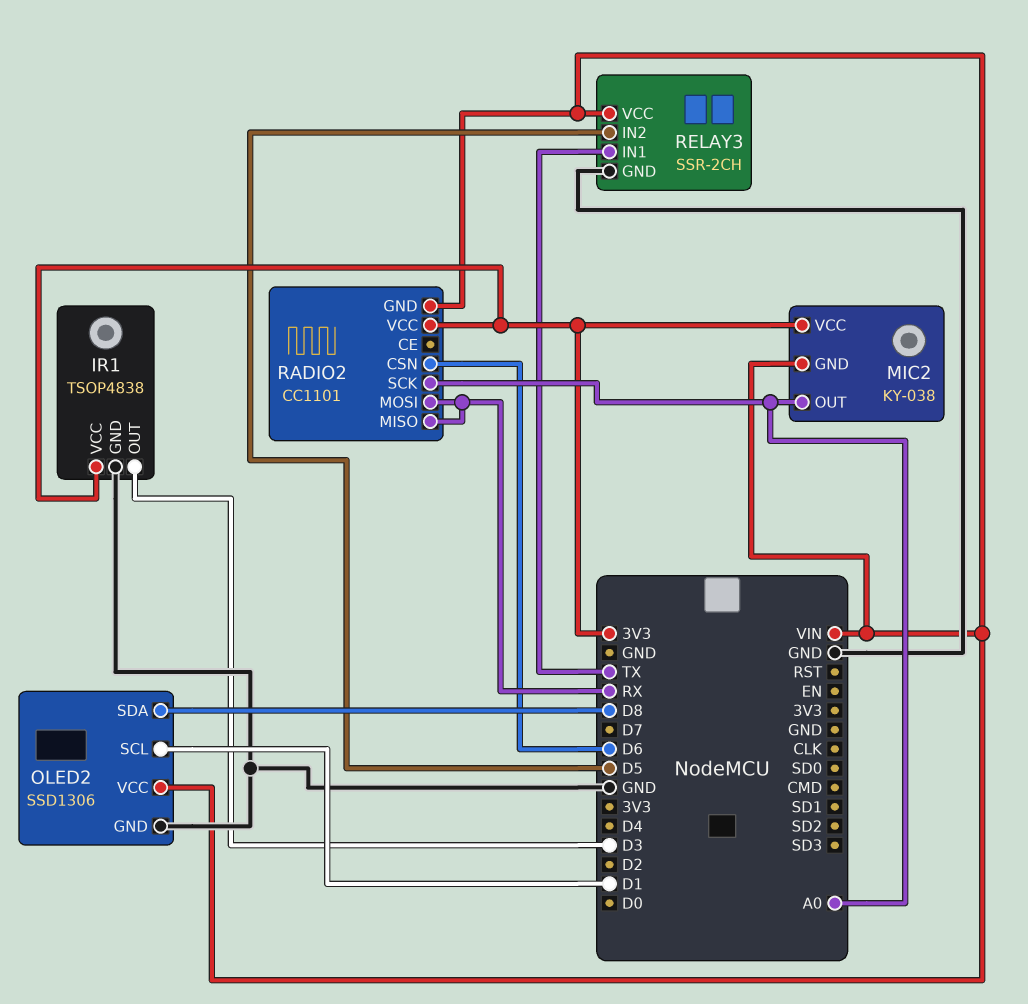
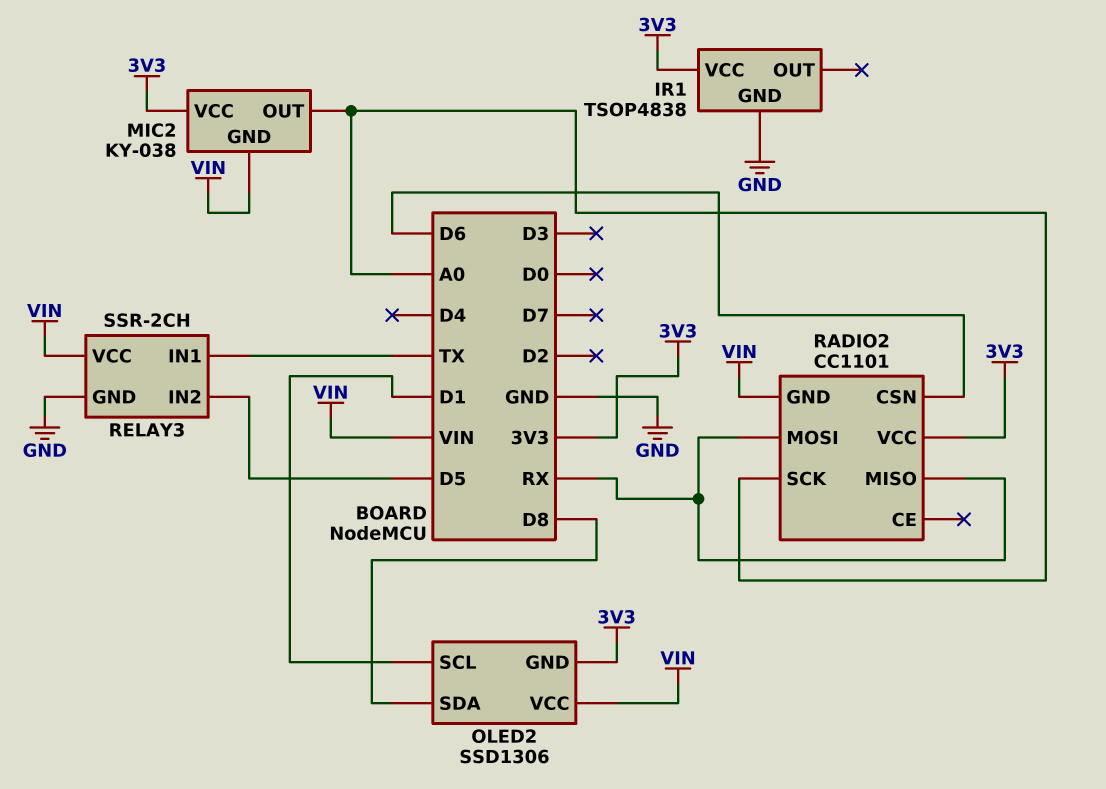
IR1 pin OUT: D3 -> none
OLED2 pin GND: GND -> 3V3

